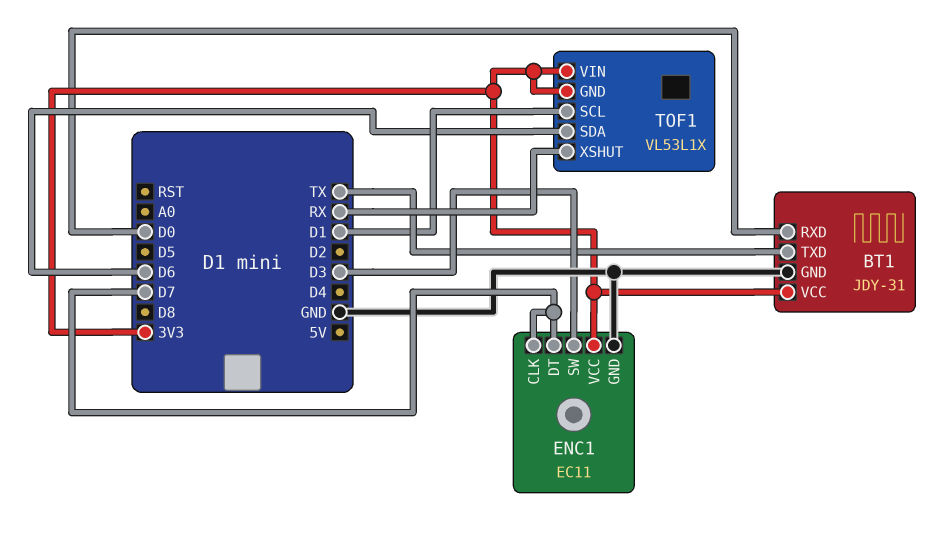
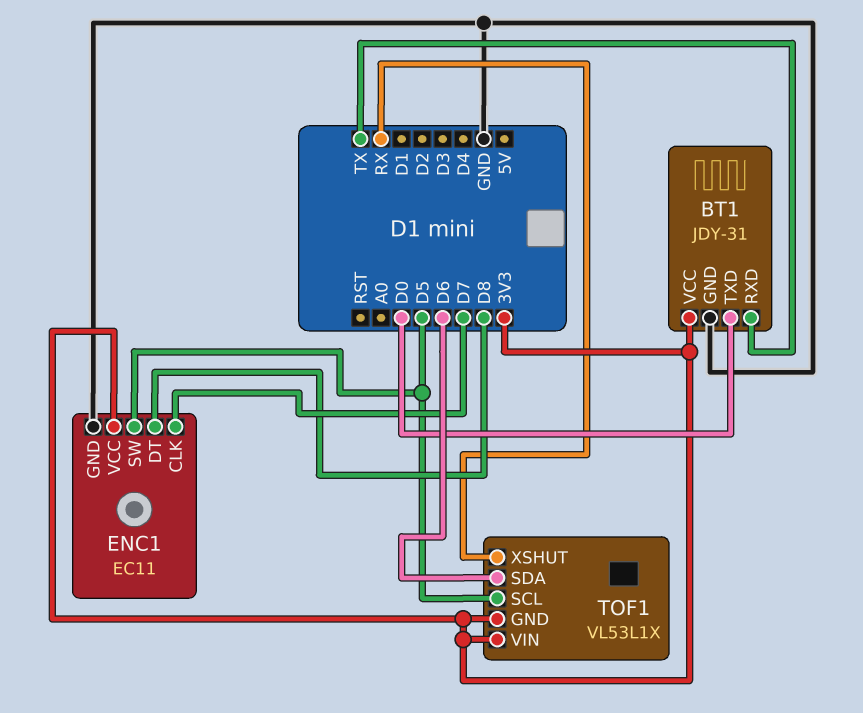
BT1 pin RXD: D0 -> TX
BT1 pin TXD: TX -> D0
ENC1 pin DT: D7 -> D8
ENC1 pin SW: D3 -> D5
TOF1 pin SCL: D1 -> D5

